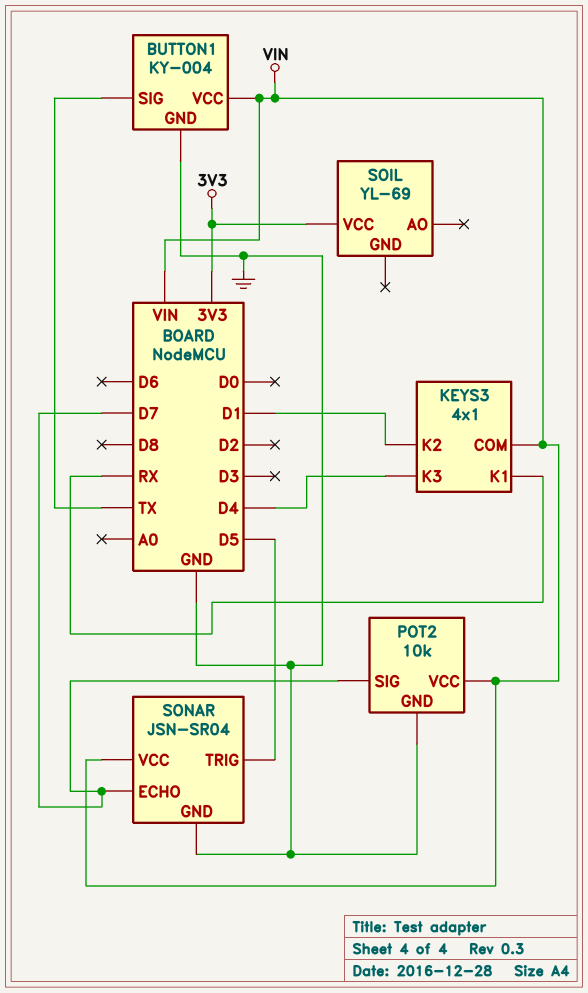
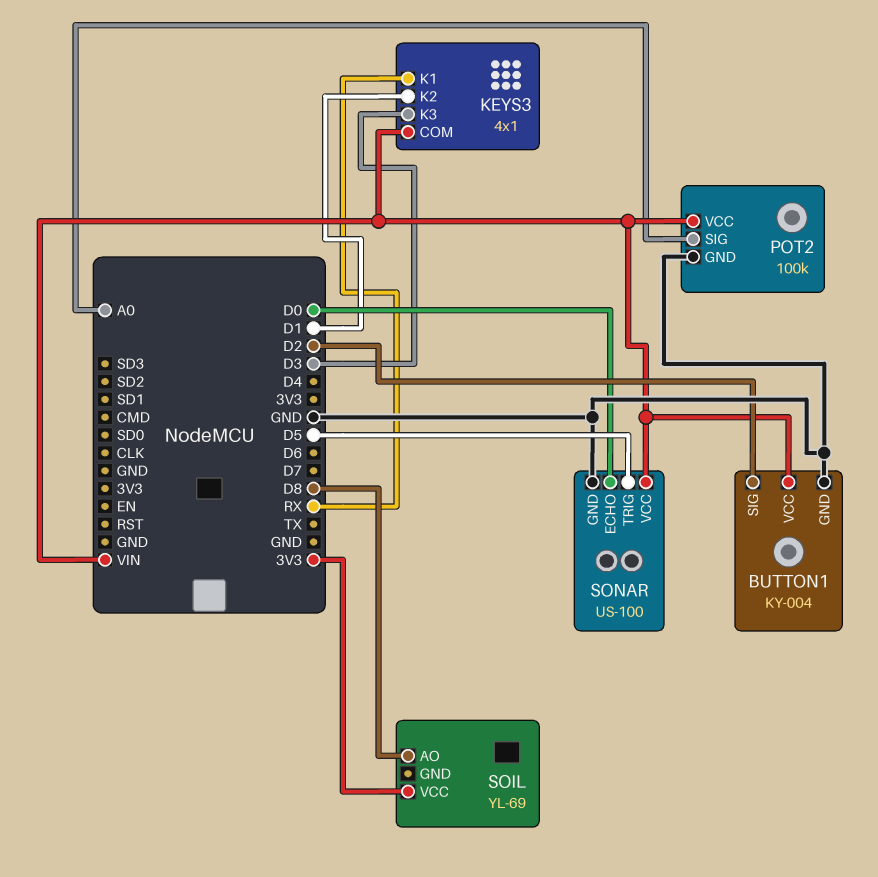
BUTTON1 pin SIG: TX -> D2
KEYS3 pin K3: D4 -> D3
POT2: 10k -> 100k
POT2 pin SIG: D7 -> A0
SOIL pin AO: none -> D8
SONAR: JSN-SR04 -> US-100
SONAR pin ECHO: D7 -> D0

